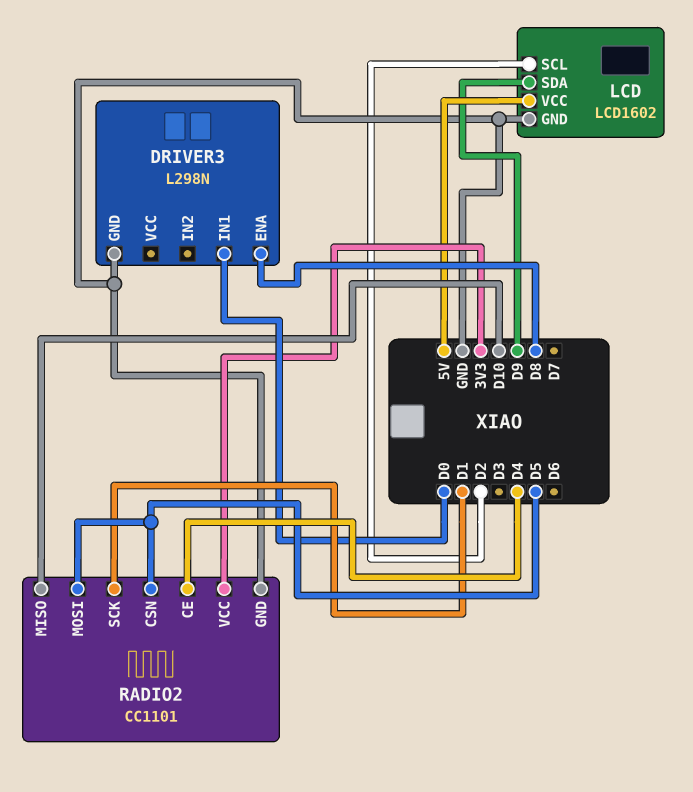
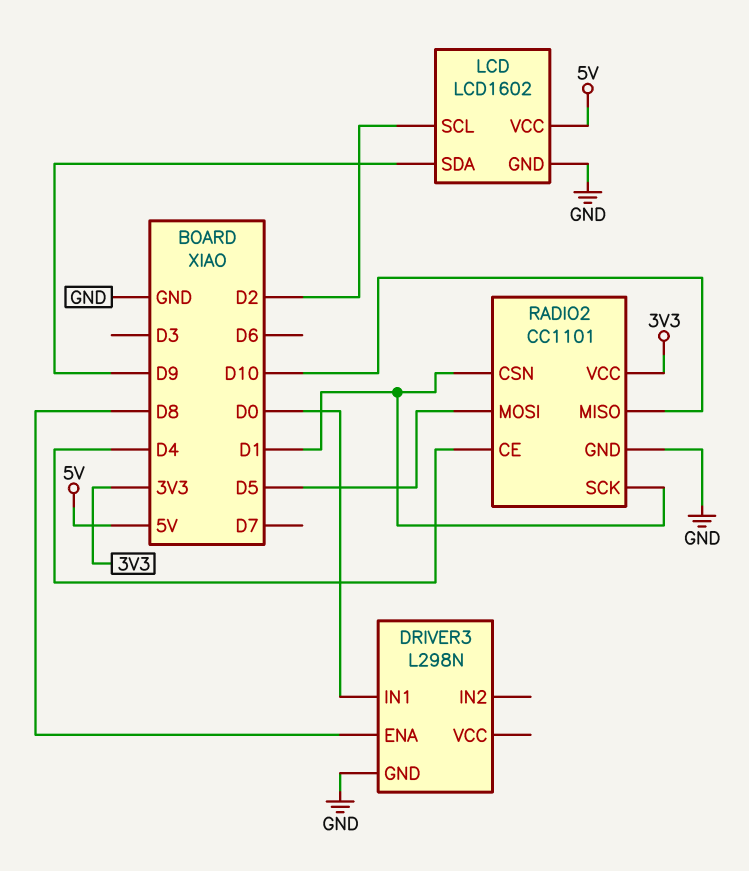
RADIO2 pin CSN: D5 -> D1

